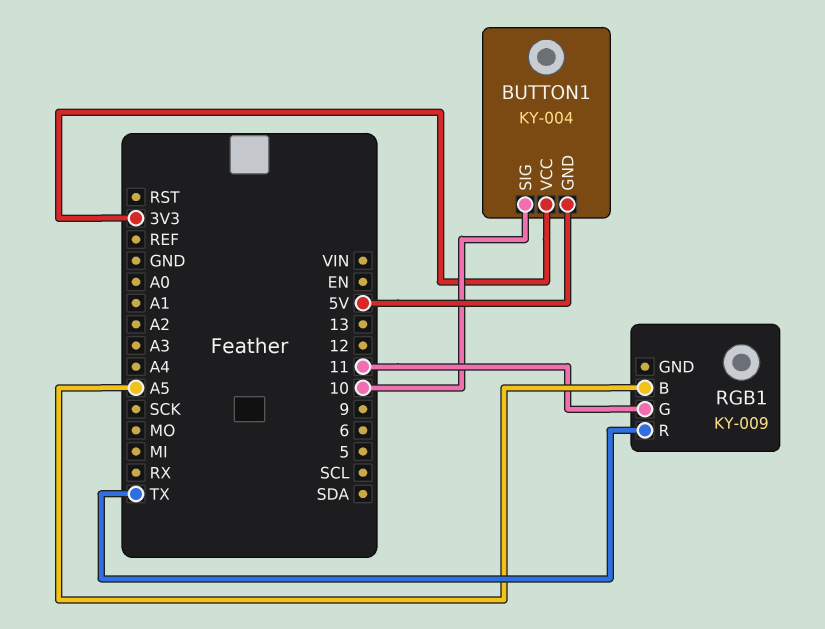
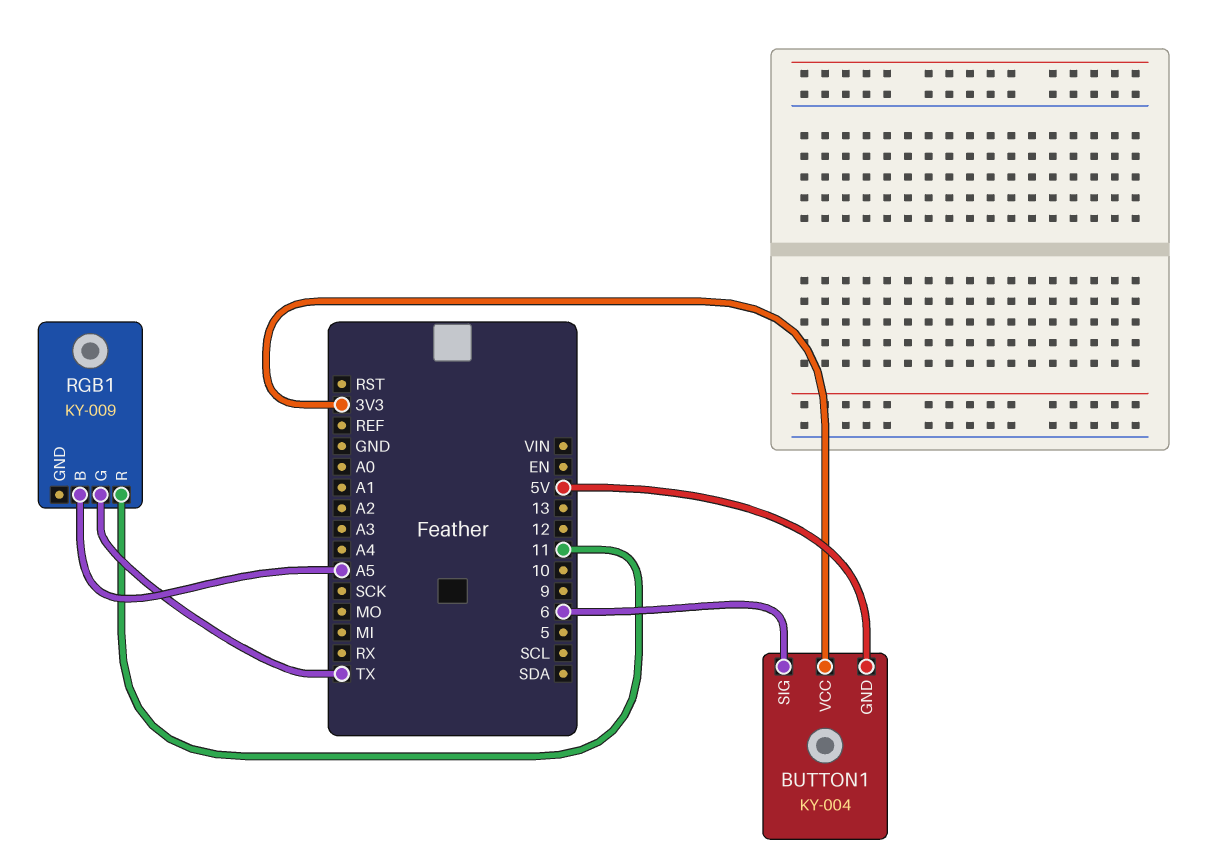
BUTTON1 pin SIG: 10 -> 6
RGB1 pin G: 11 -> TX
RGB1 pin R: TX -> 11

